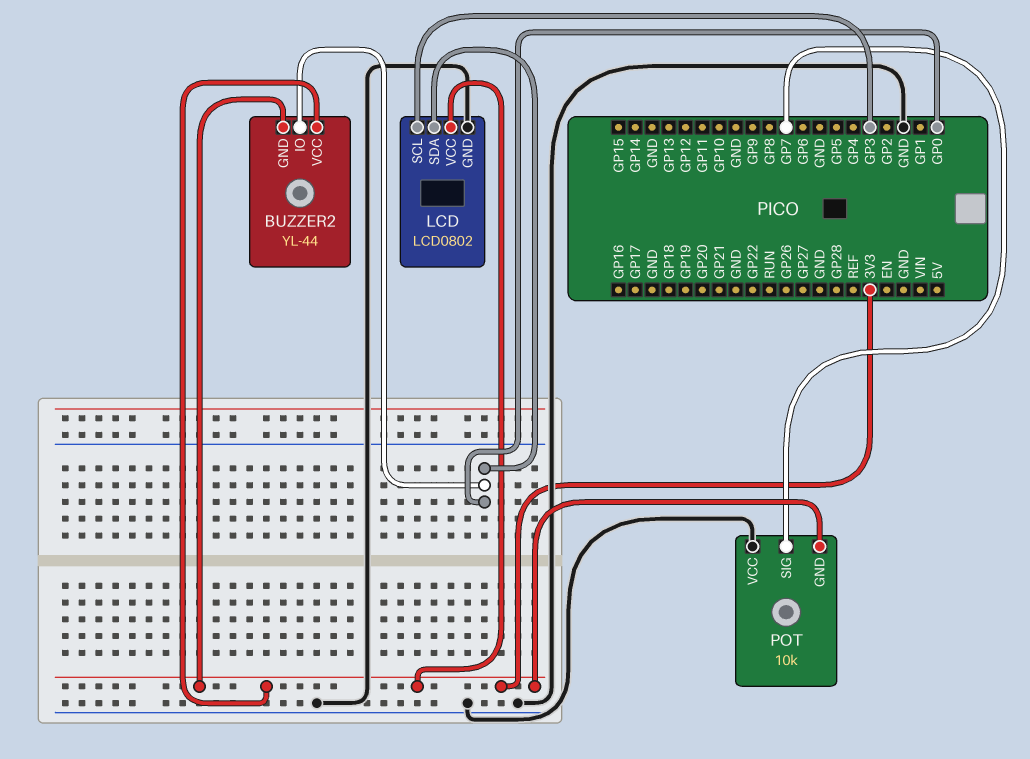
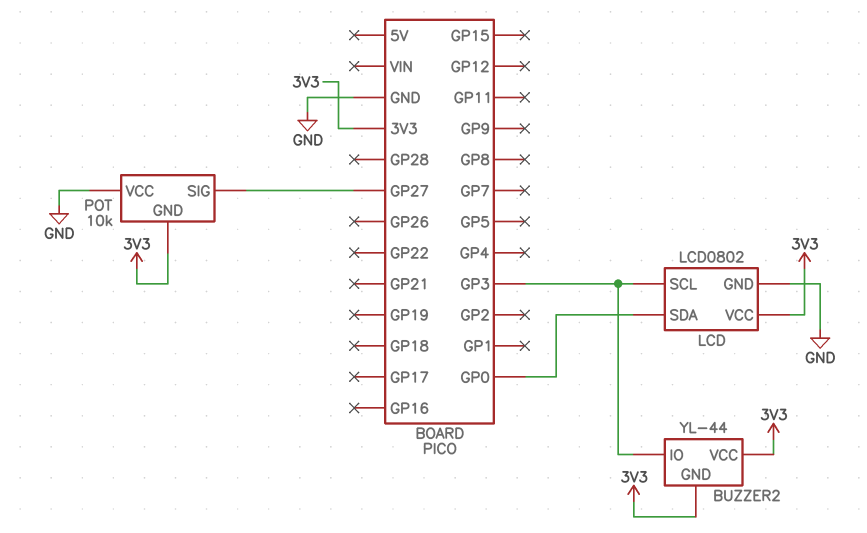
BUZZER2 pin IO: GP0 -> GP3
POT pin SIG: GP7 -> GP27

